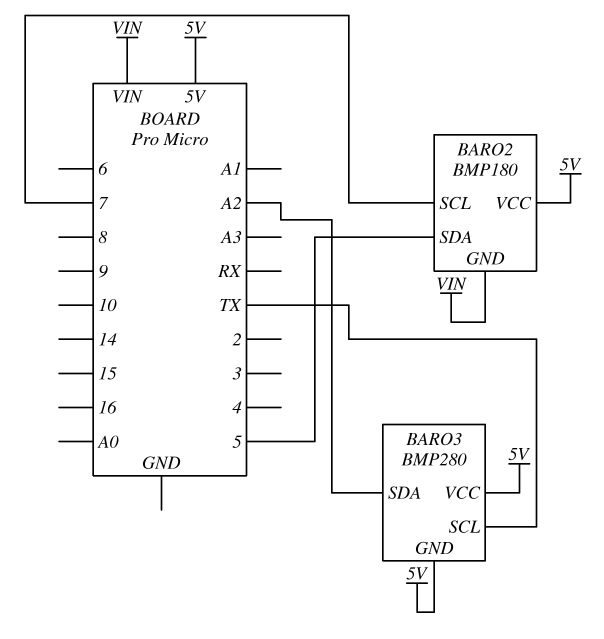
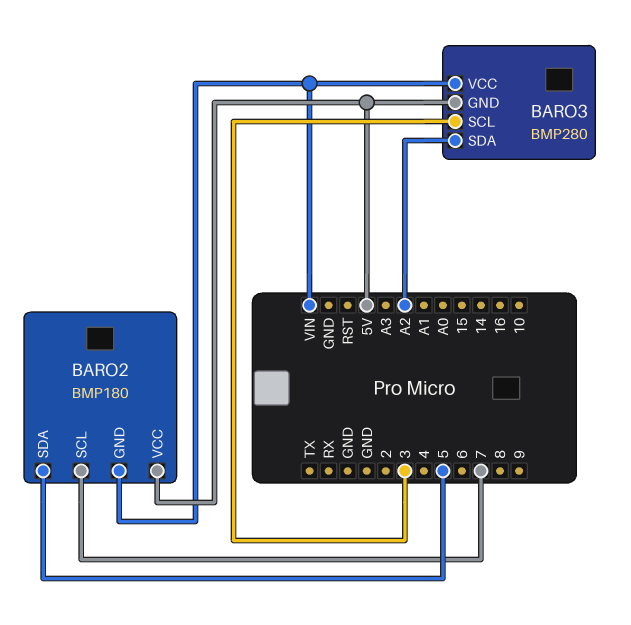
BARO3 pin SCL: TX -> 3
BARO3 pin VCC: 5V -> VIN

